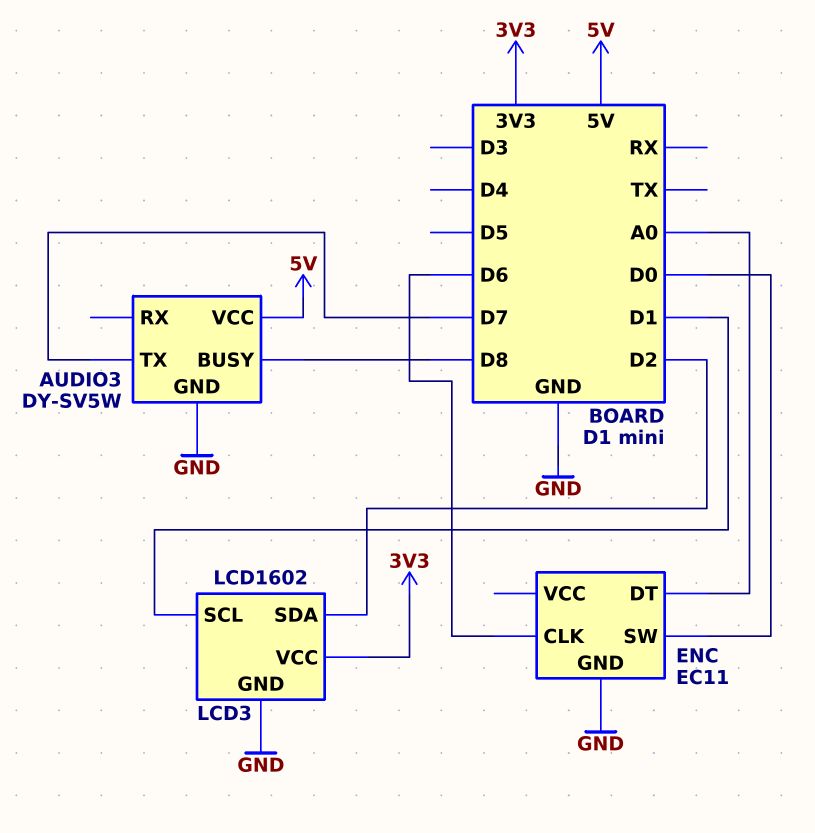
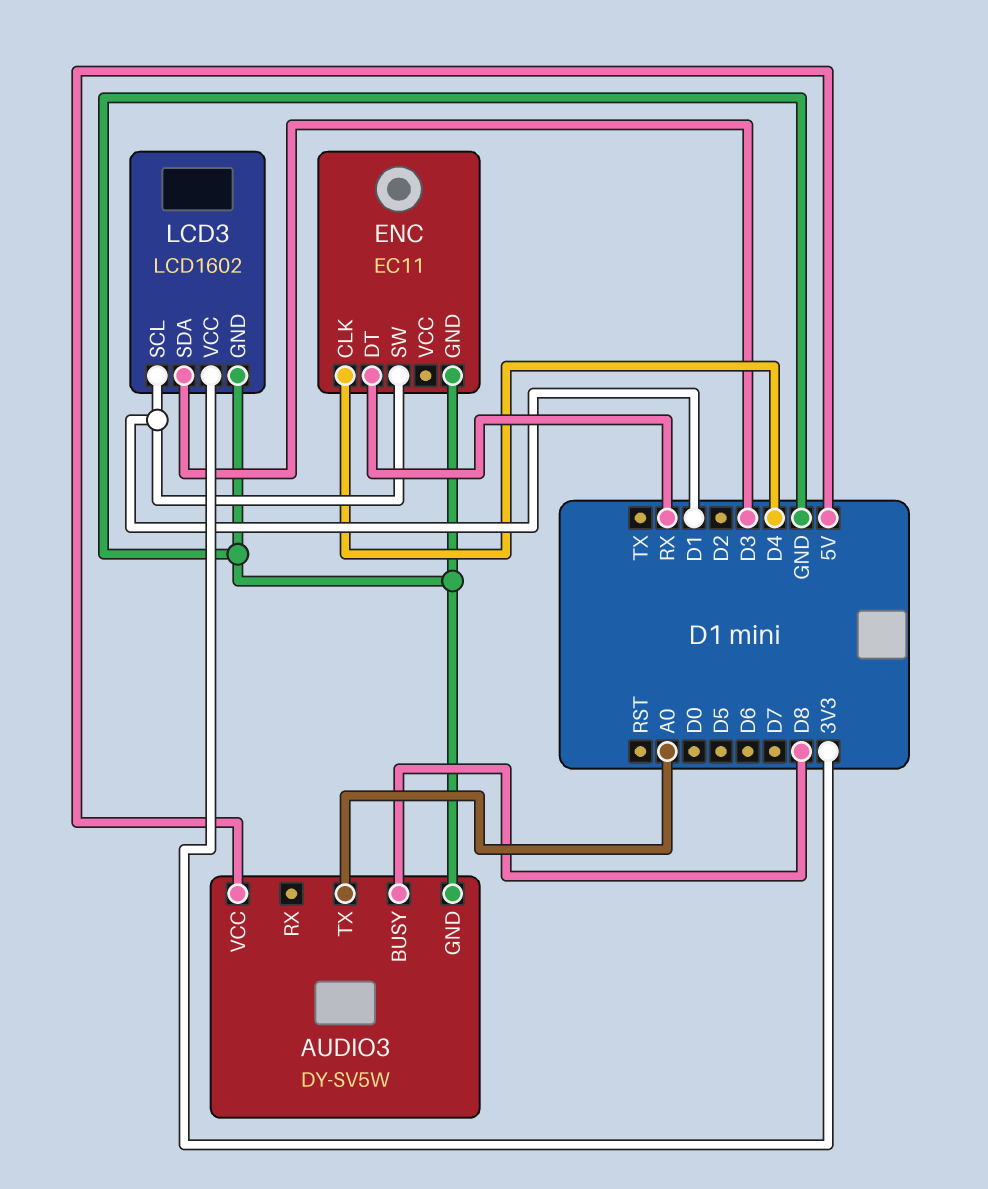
AUDIO3 pin TX: D7 -> A0
ENC pin CLK: D6 -> D4
ENC pin DT: A0 -> RX
ENC pin SW: D0 -> D1
LCD3 pin SDA: D2 -> D3

